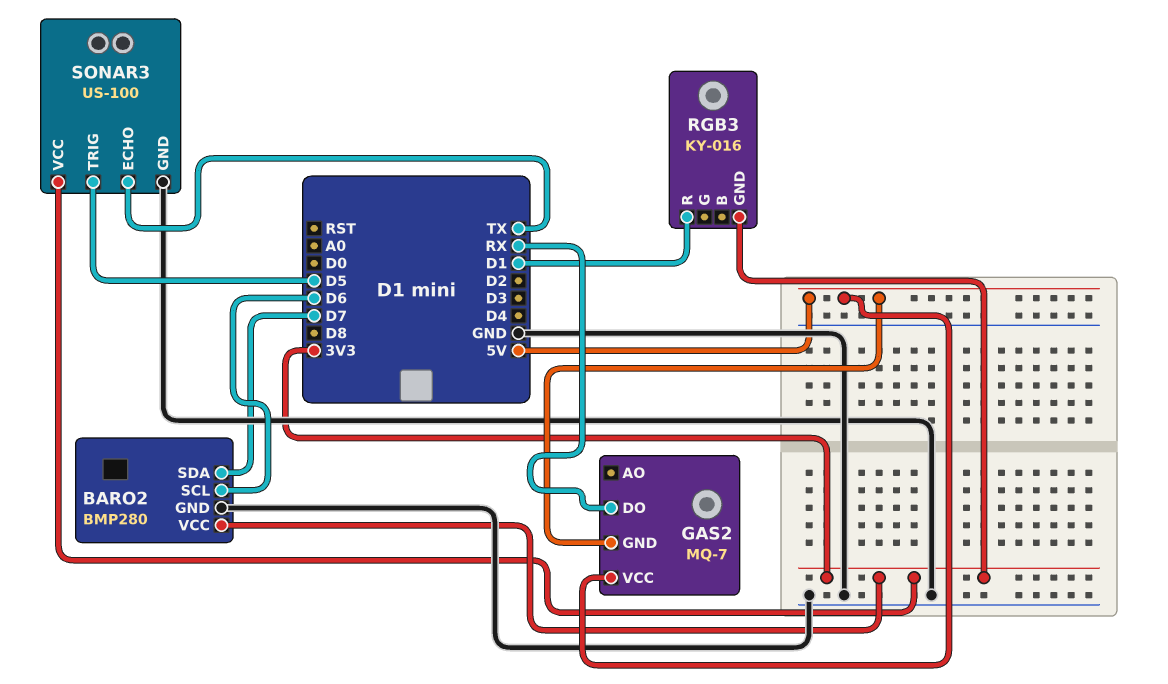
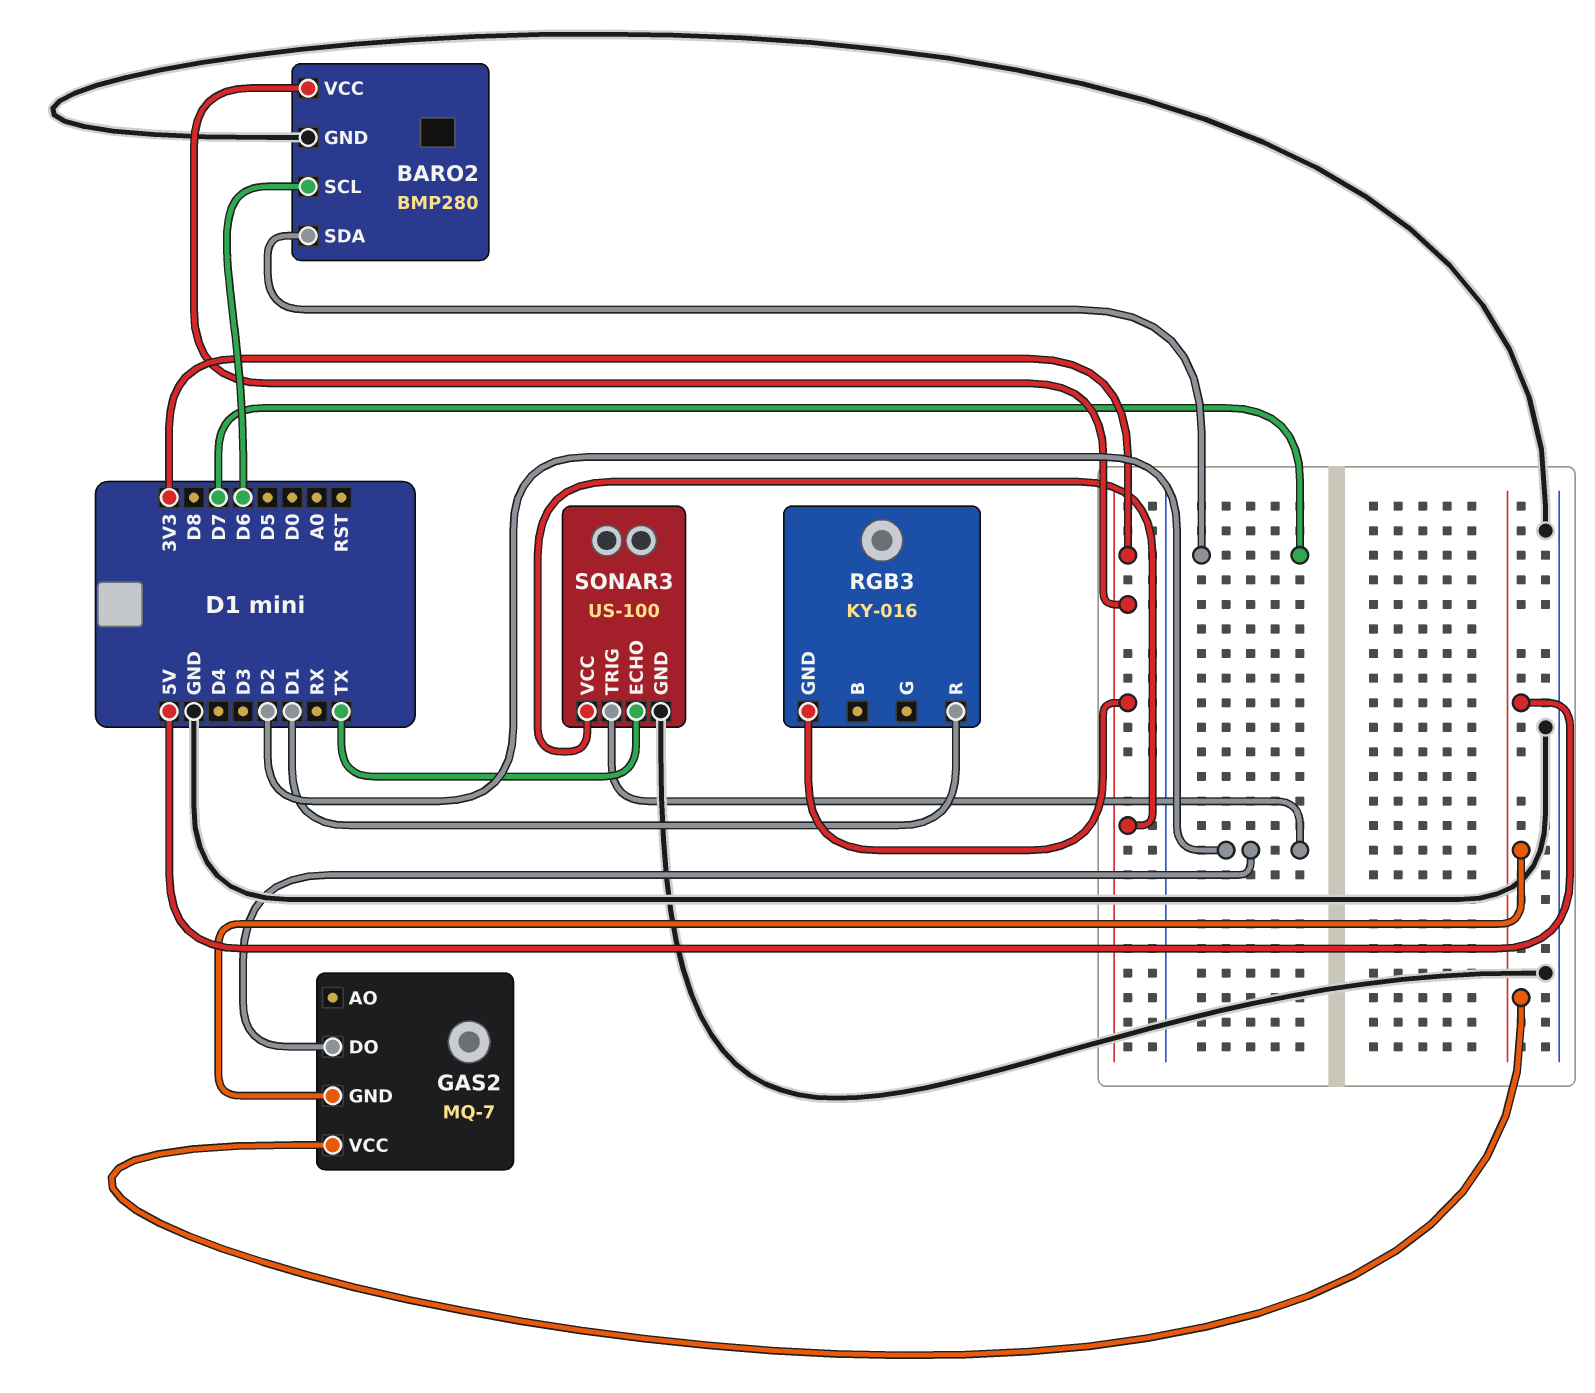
GAS2 pin DO: RX -> D2
SONAR3 pin TRIG: D5 -> D2

